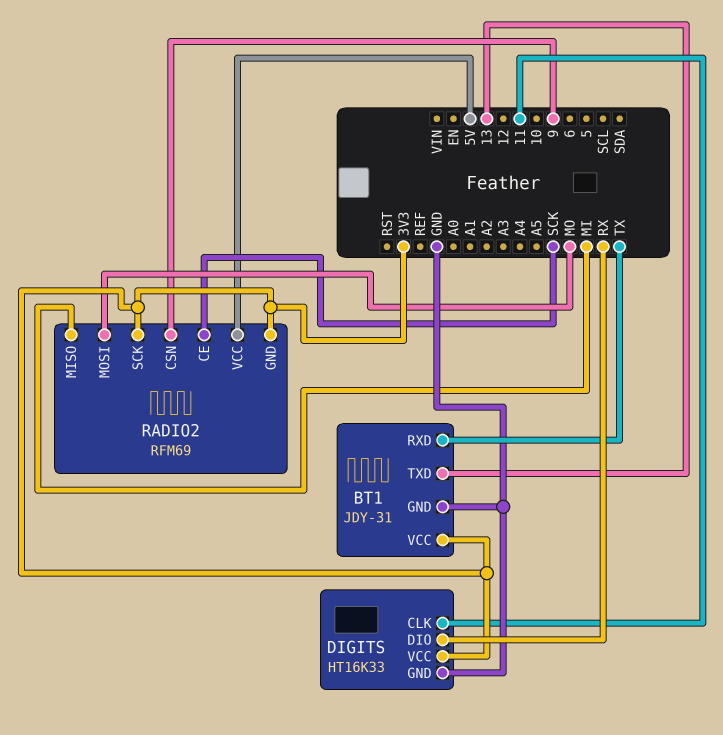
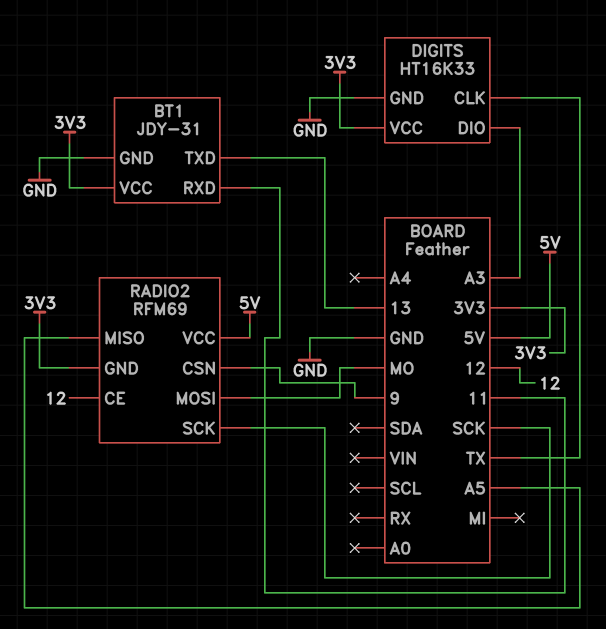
BT1 pin RXD: TX -> 11
DIGITS pin CLK: 11 -> TX
DIGITS pin DIO: RX -> A3
RADIO2 pin CE: SCK -> 12
RADIO2 pin MISO: MI -> A5
RADIO2 pin SCK: 3V3 -> SCK

